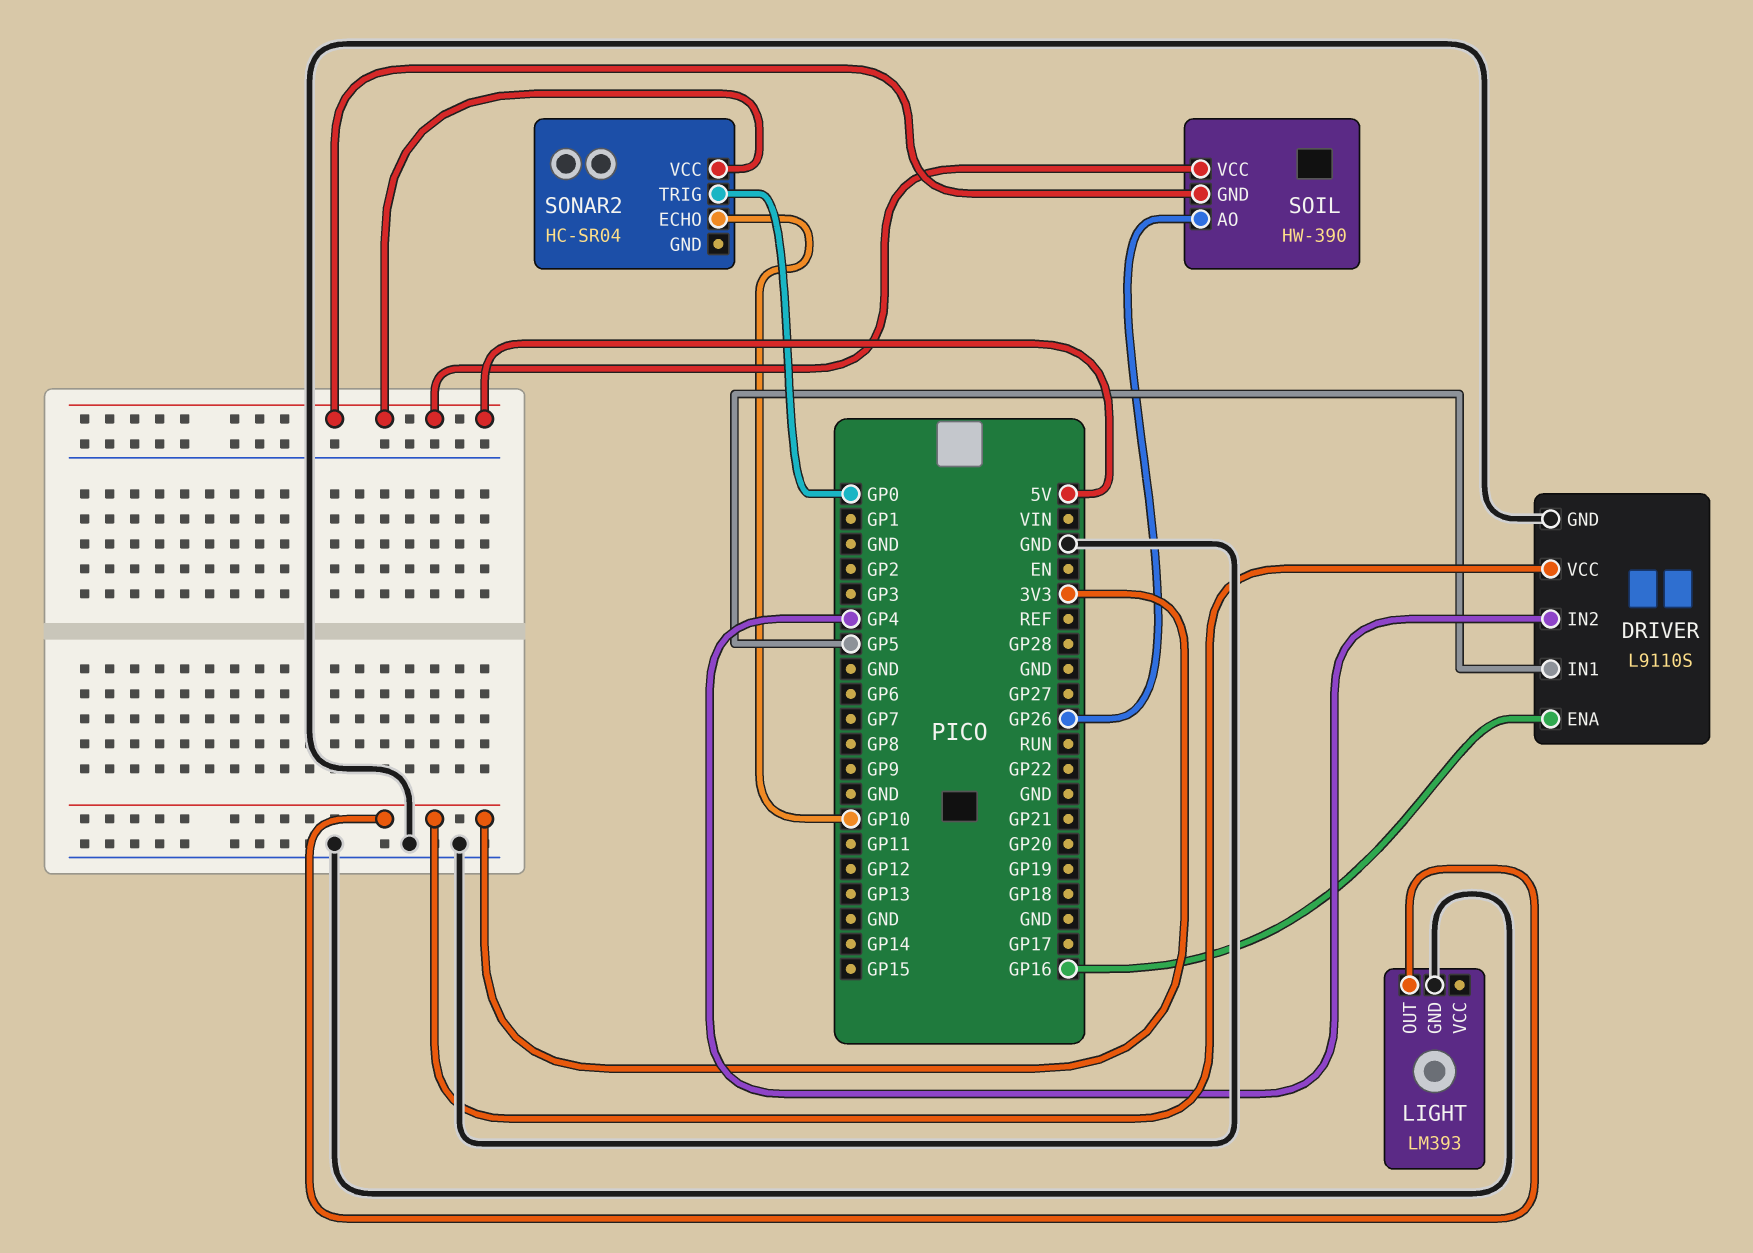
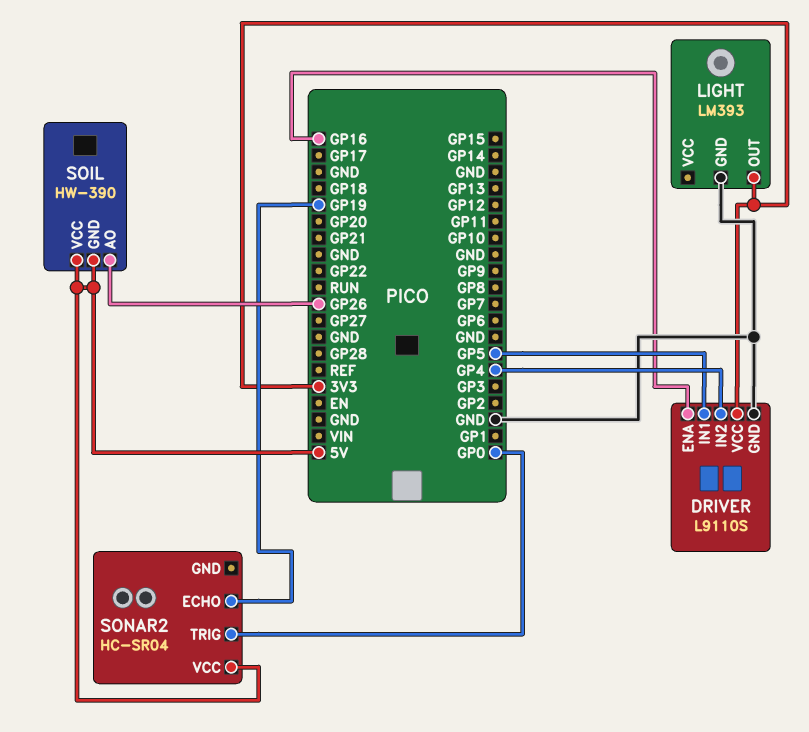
SONAR2 pin ECHO: GP10 -> GP19

